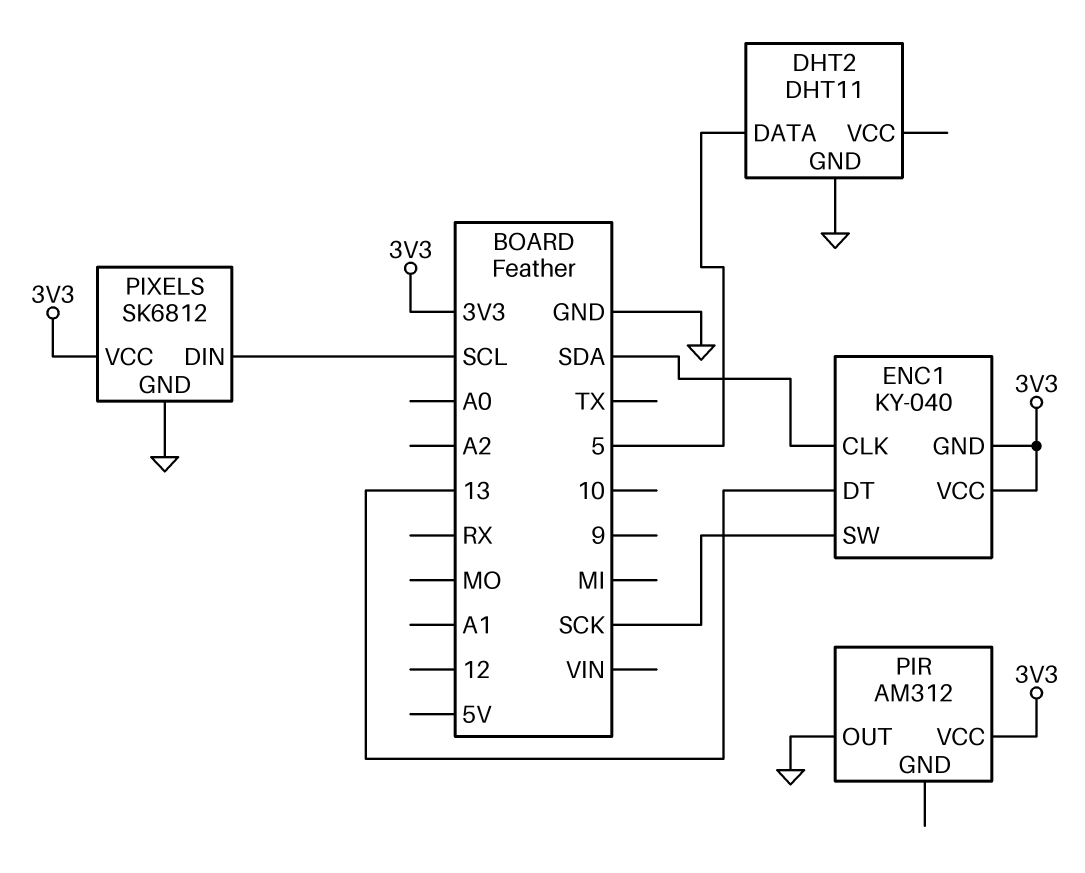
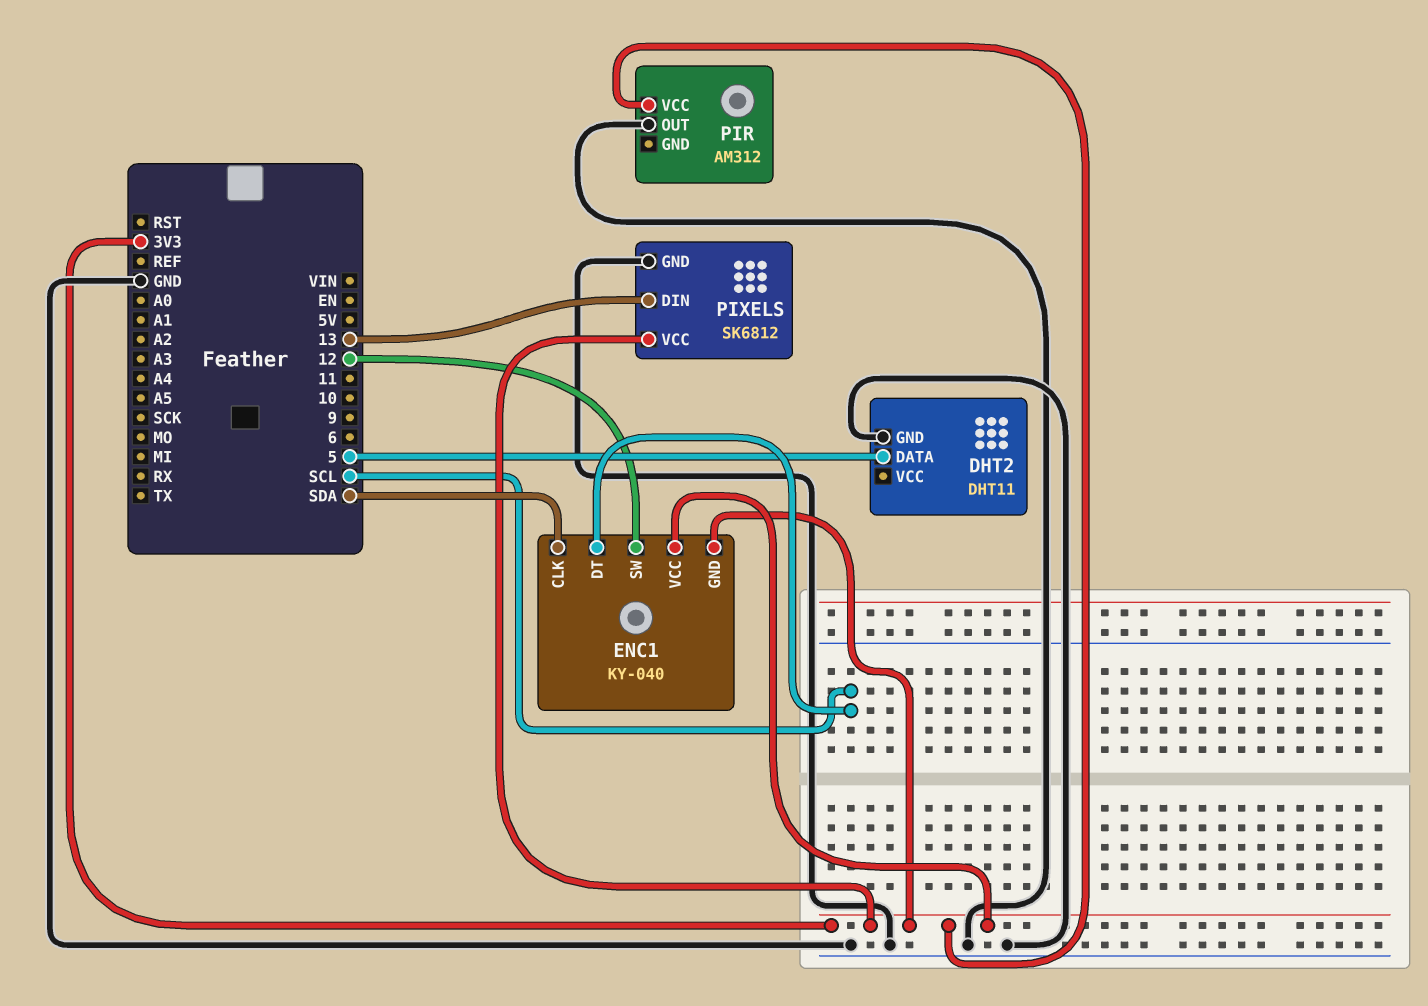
ENC1 pin DT: 13 -> SCL
ENC1 pin SW: SCK -> 12
PIXELS pin DIN: SCL -> 13

